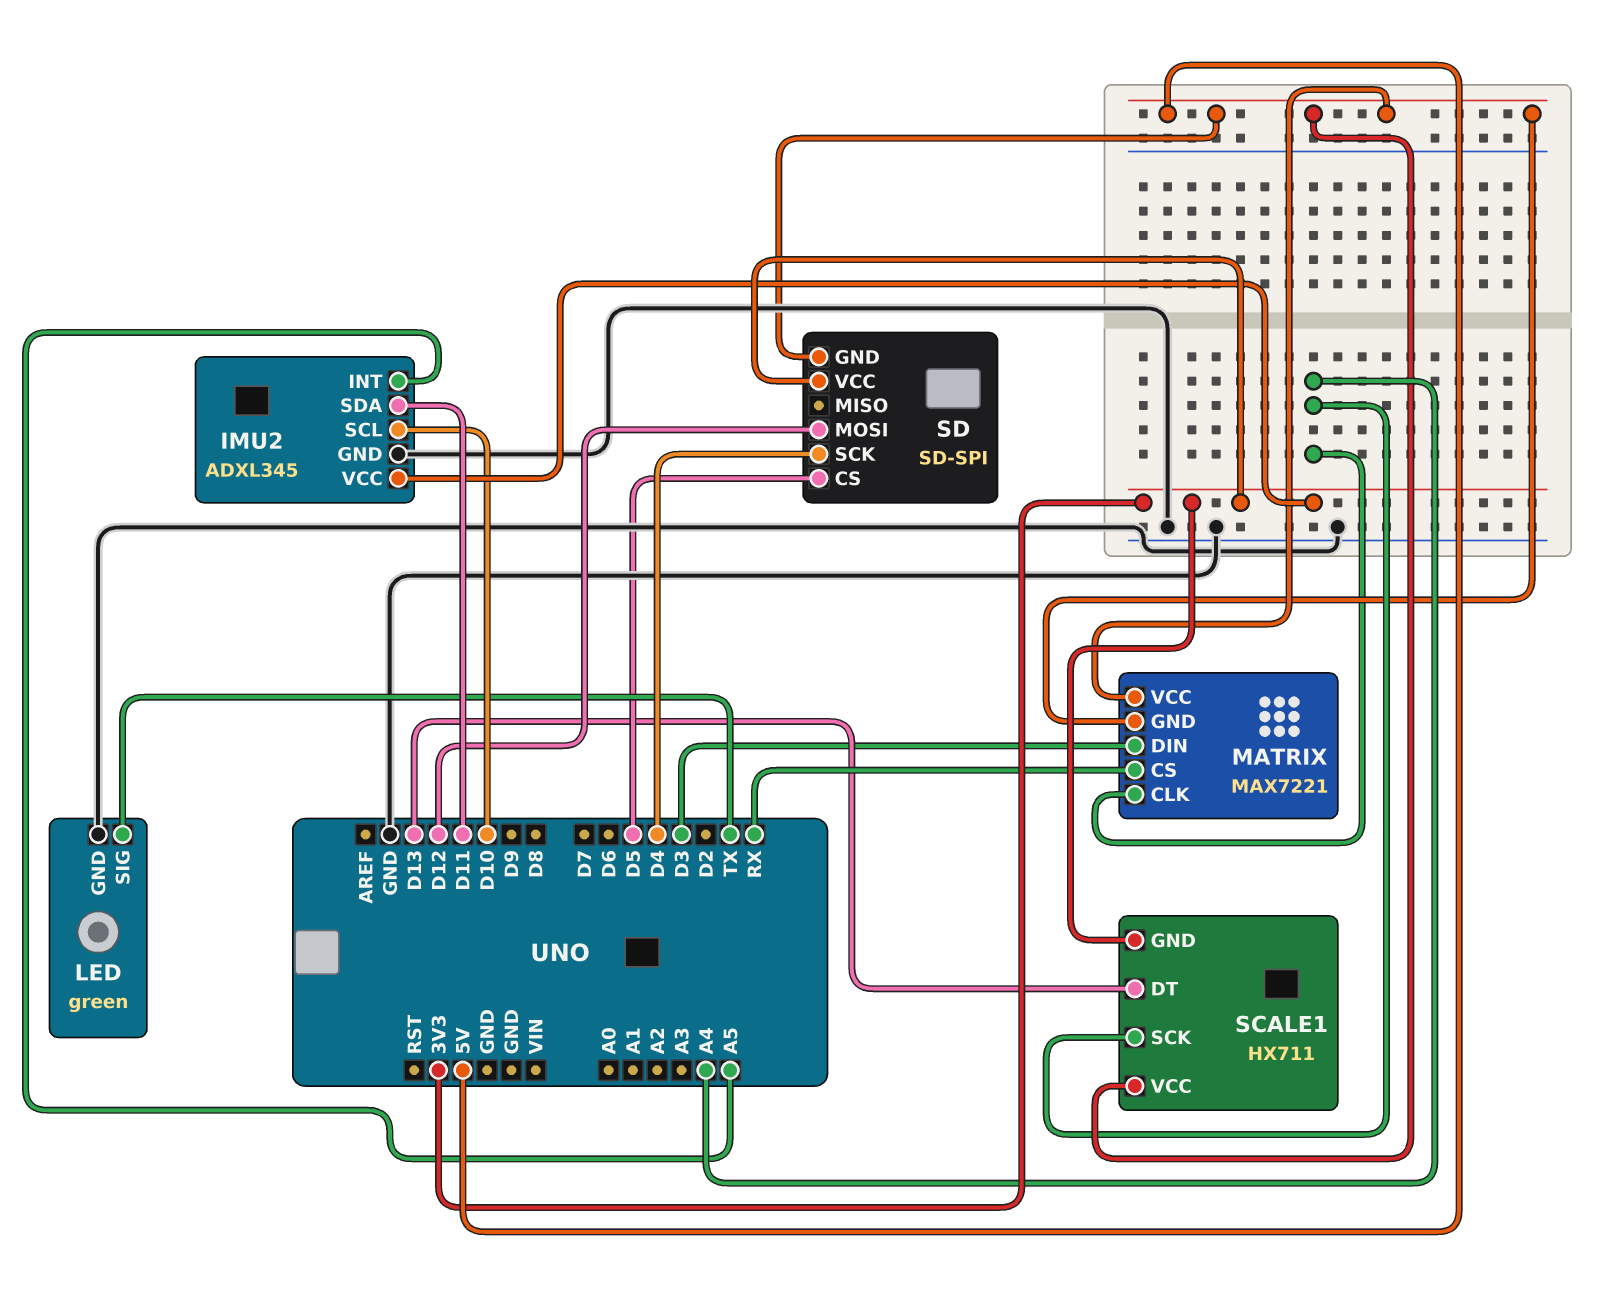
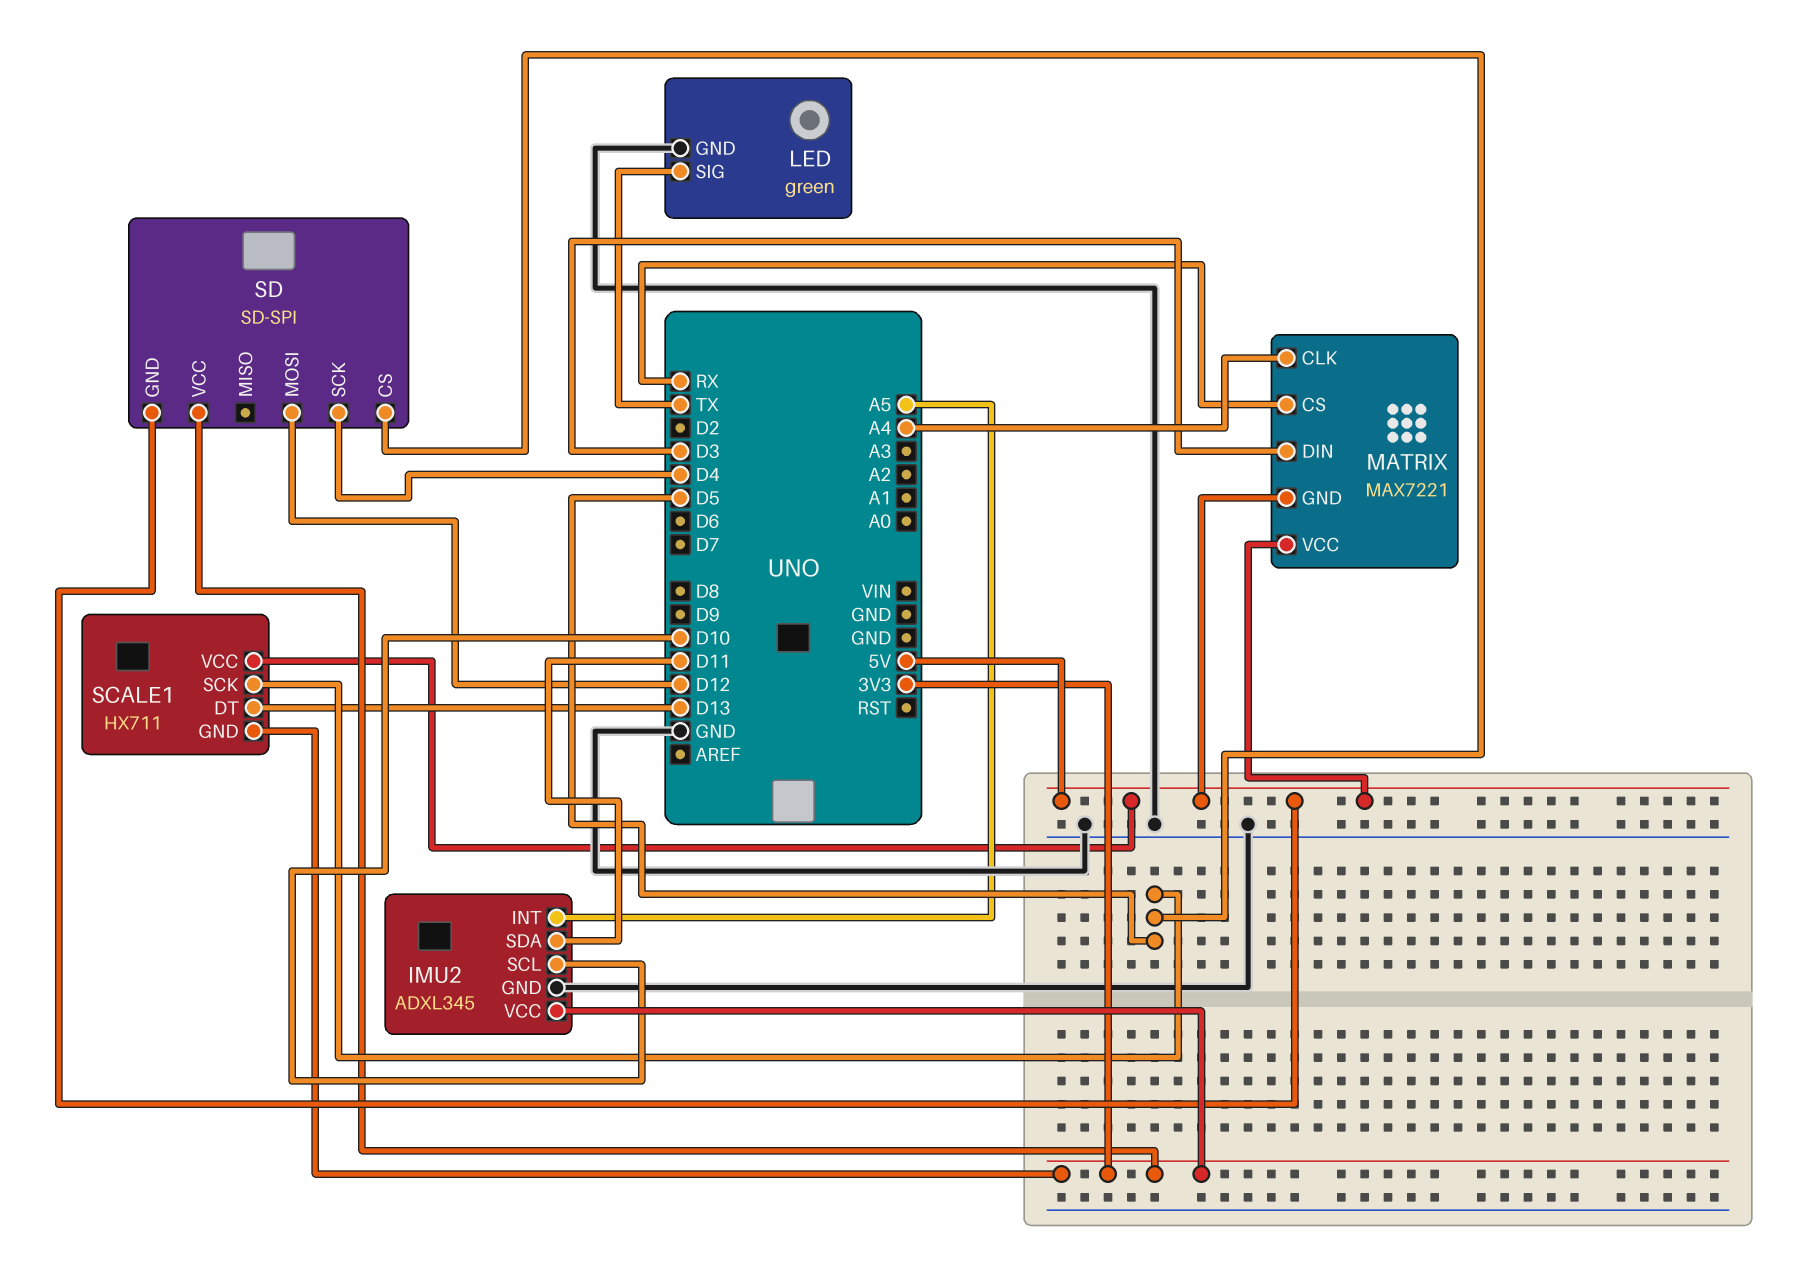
SCALE1 pin SCK: A4 -> D5

